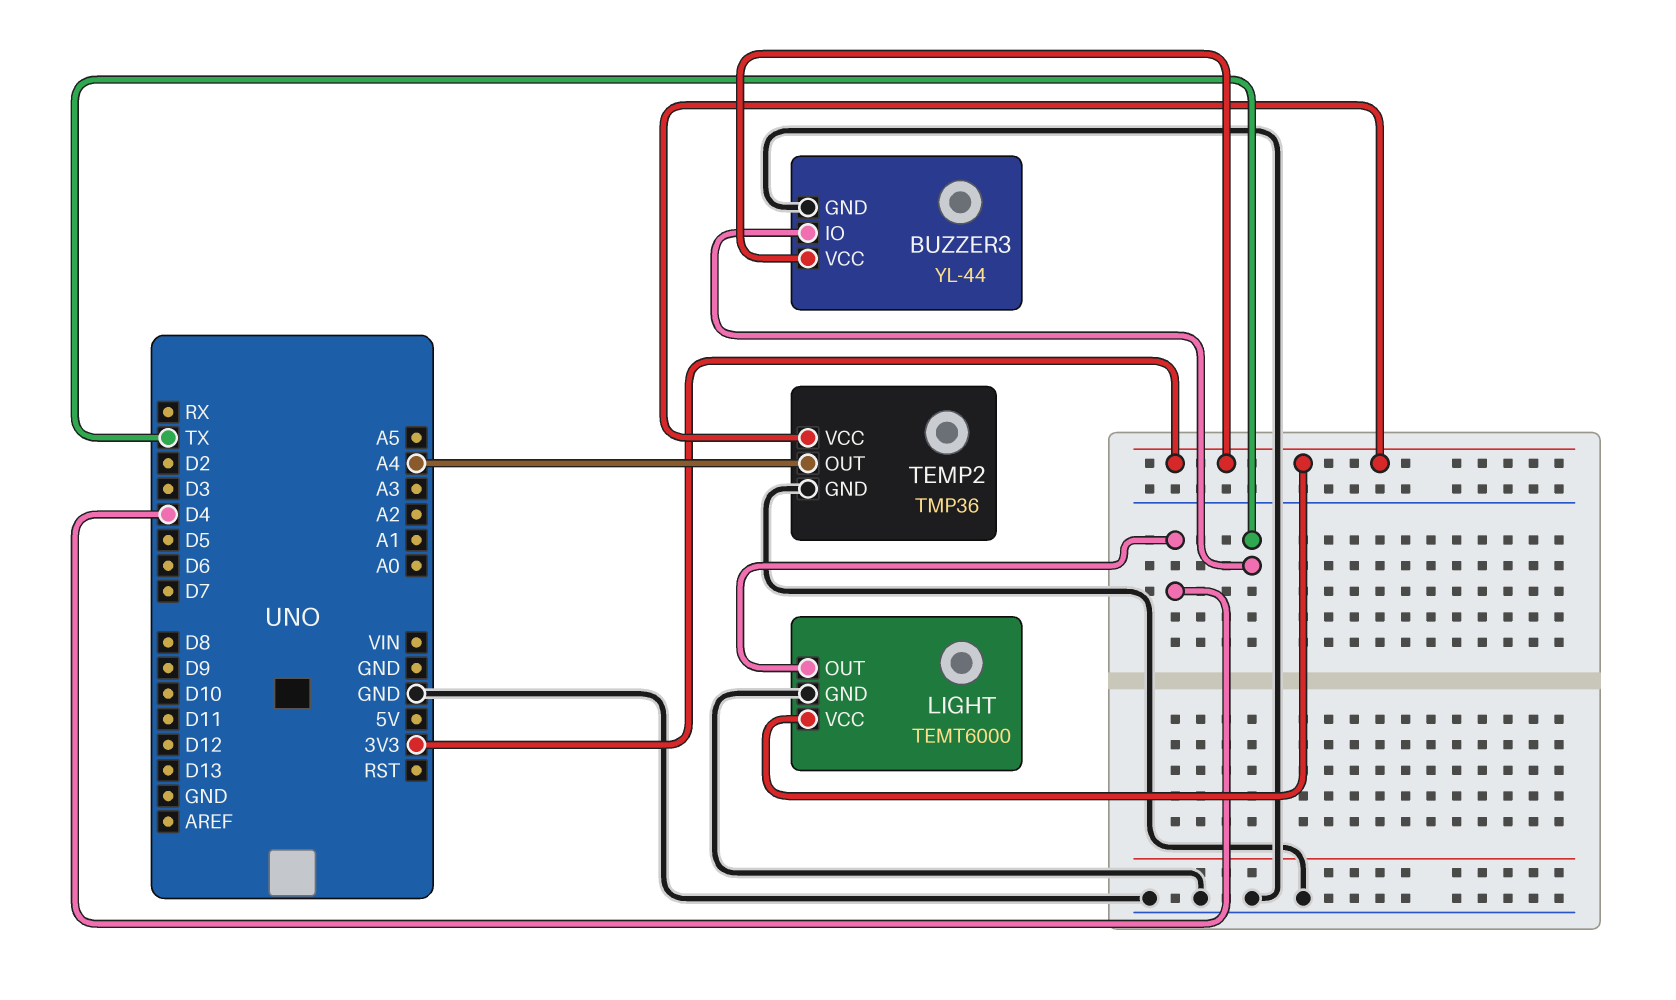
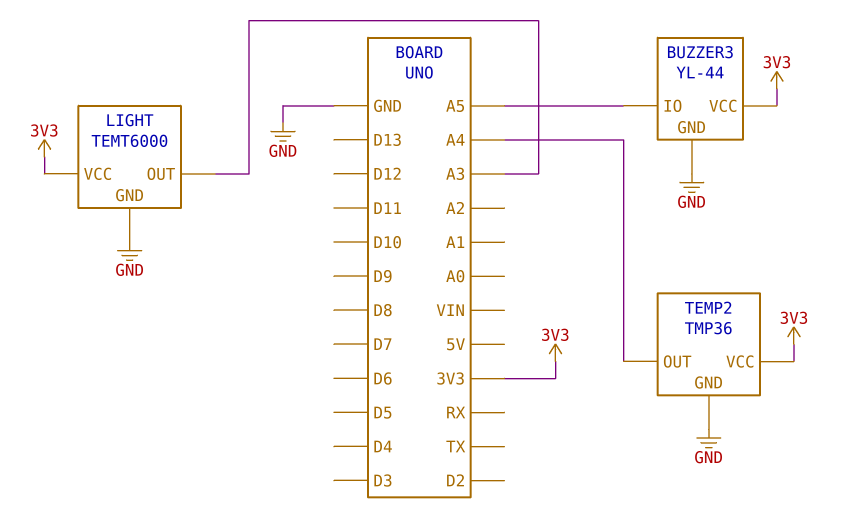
BUZZER3 pin IO: TX -> A5
LIGHT pin OUT: D4 -> A3

